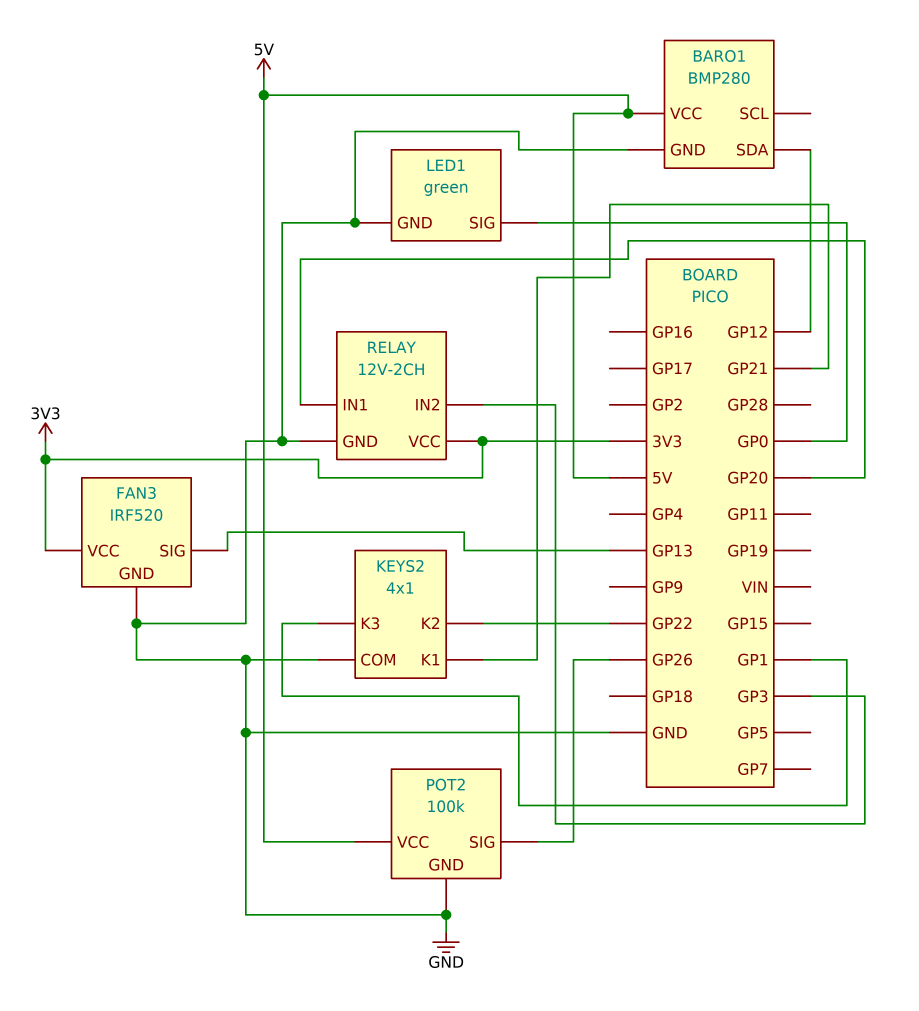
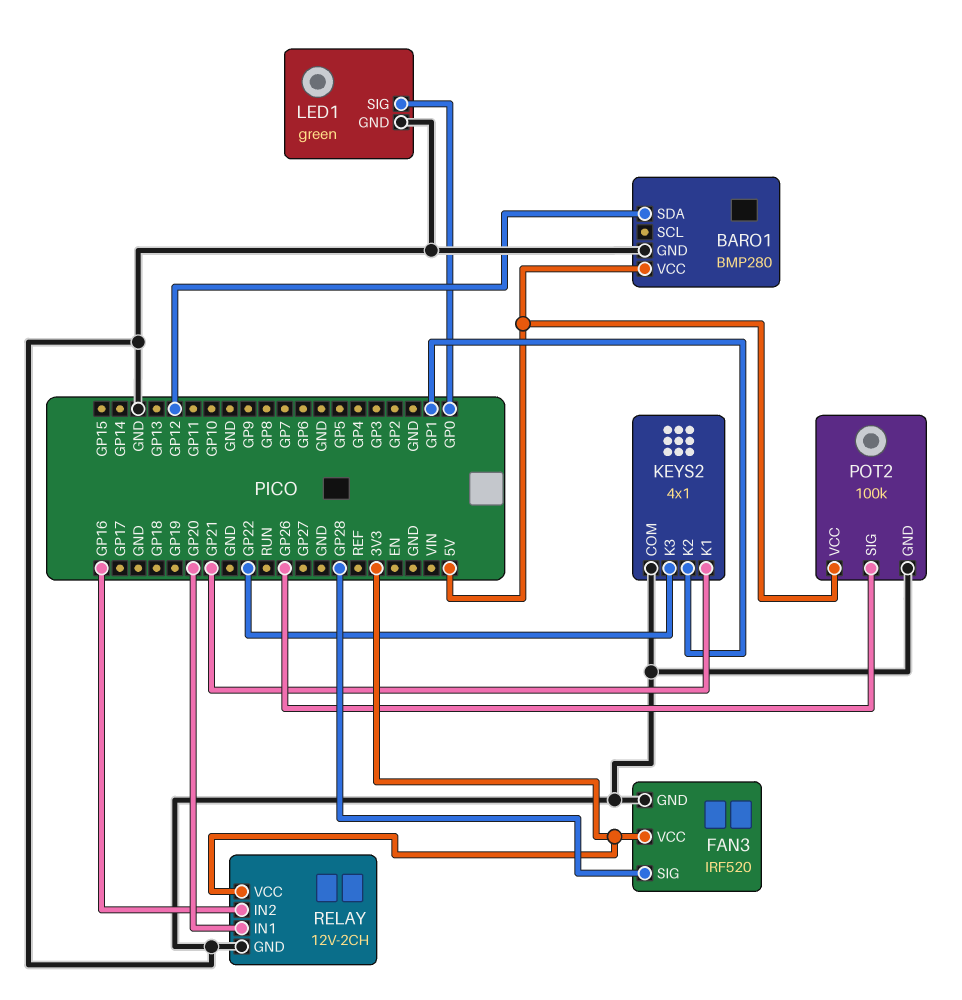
FAN3 pin SIG: GP13 -> GP28
KEYS2 pin K2: GP22 -> GP1
KEYS2 pin K3: GP1 -> GP22
RELAY pin IN2: GP3 -> GP16

